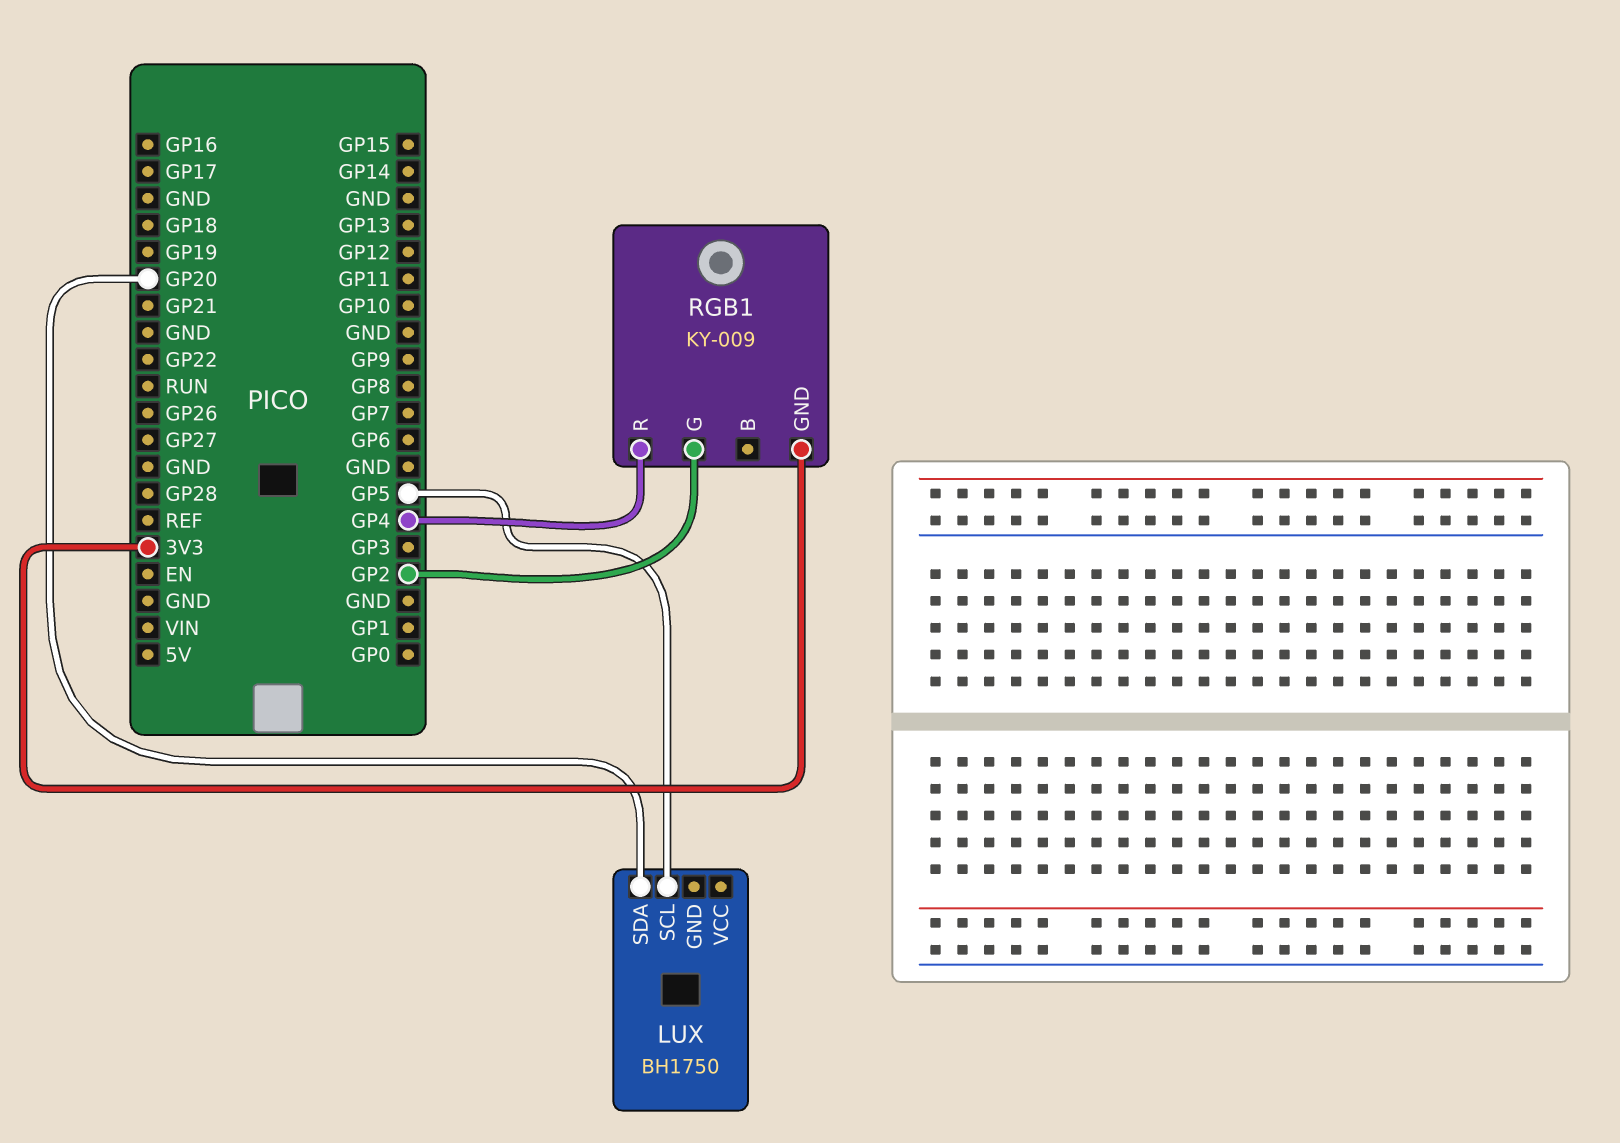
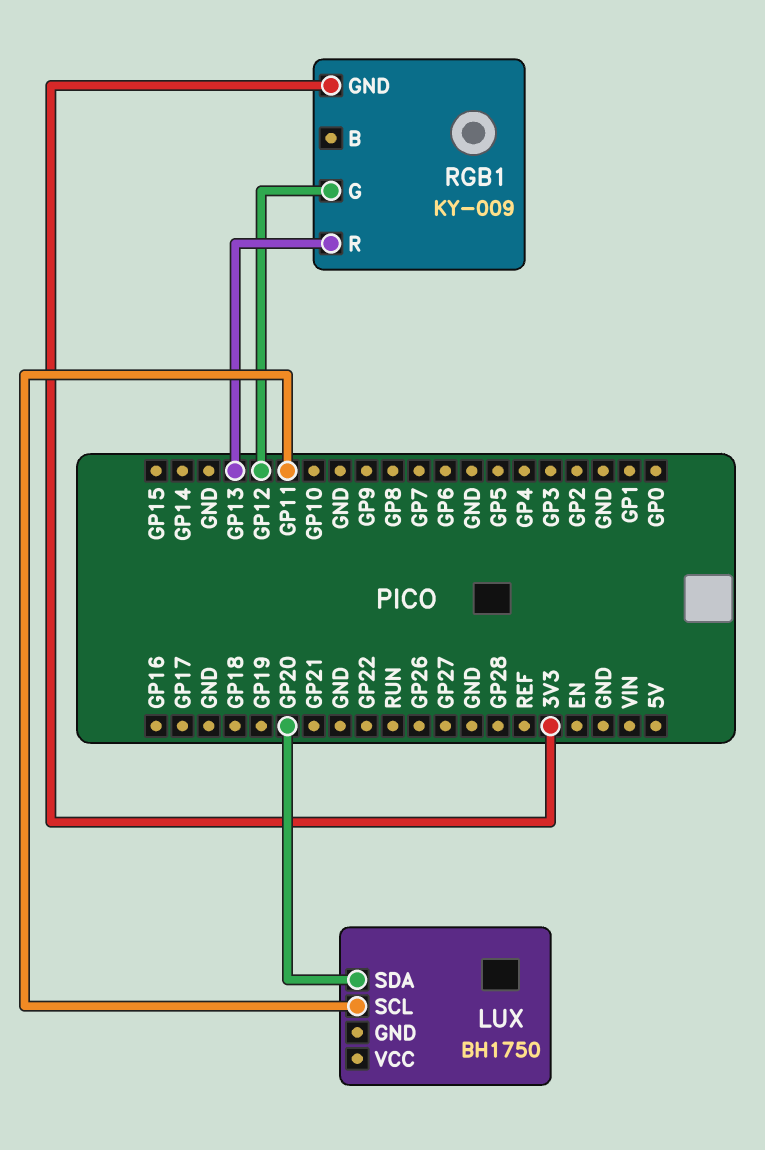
LUX pin SCL: GP5 -> GP11
RGB1 pin G: GP2 -> GP12
RGB1 pin R: GP4 -> GP13

